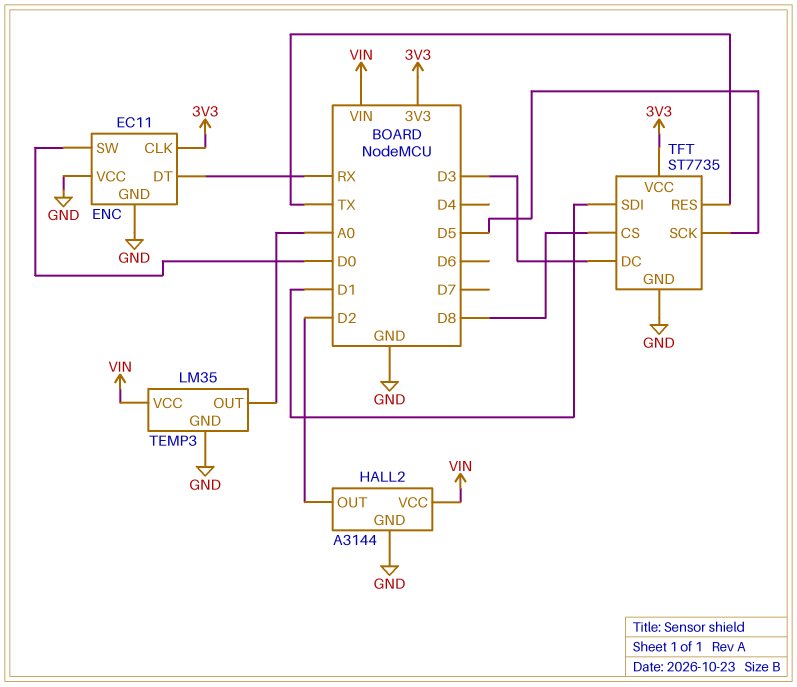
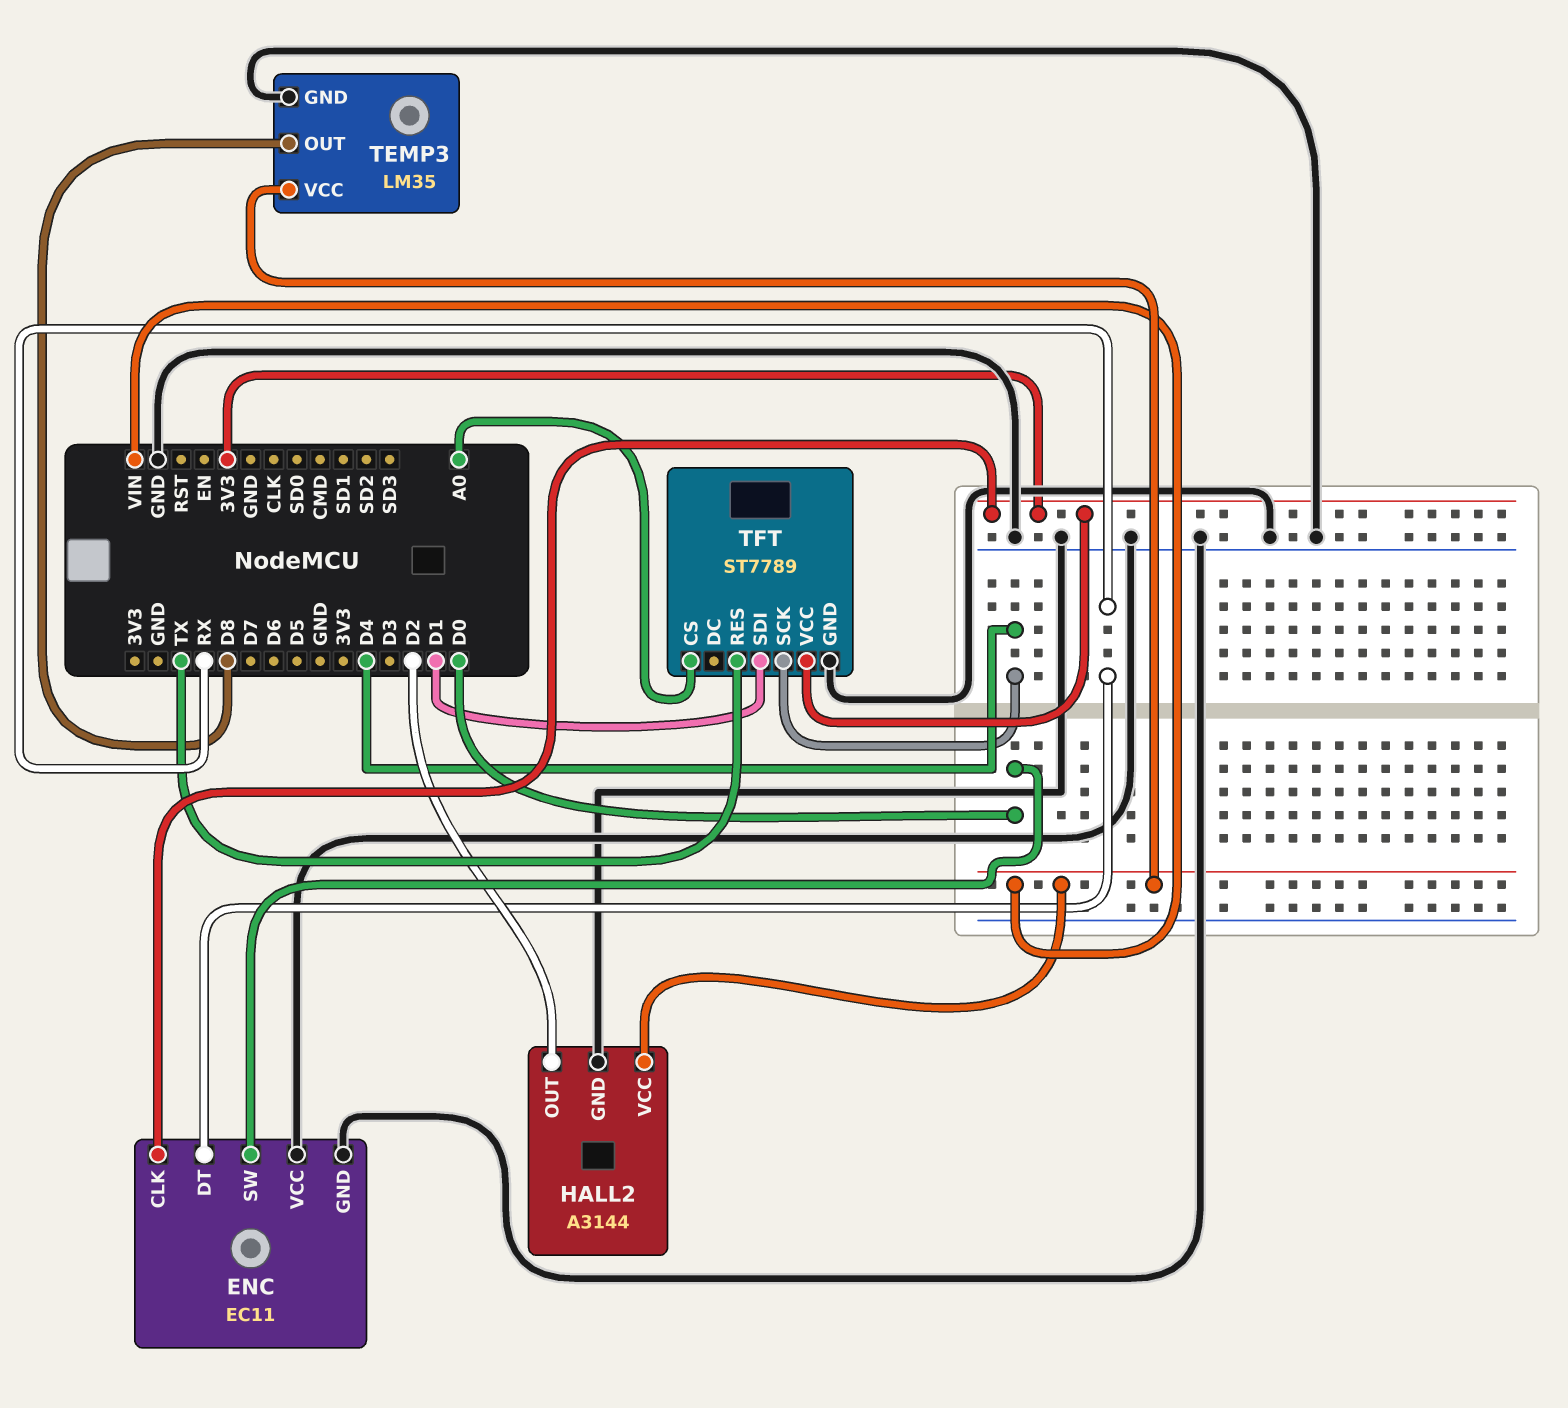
TEMP3 pin OUT: A0 -> D8
TFT: ST7735 -> ST7789
TFT pin CS: D8 -> A0
TFT pin DC: D3 -> none
TFT pin SCK: D5 -> D4

